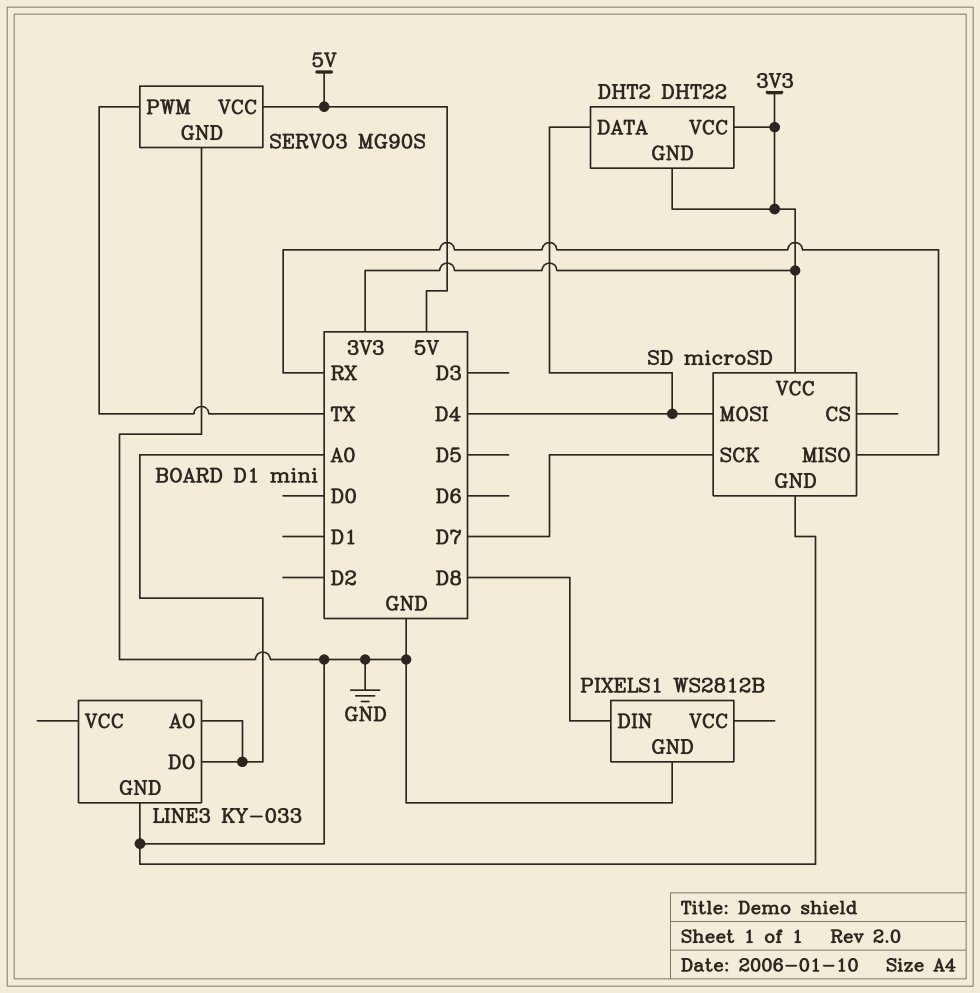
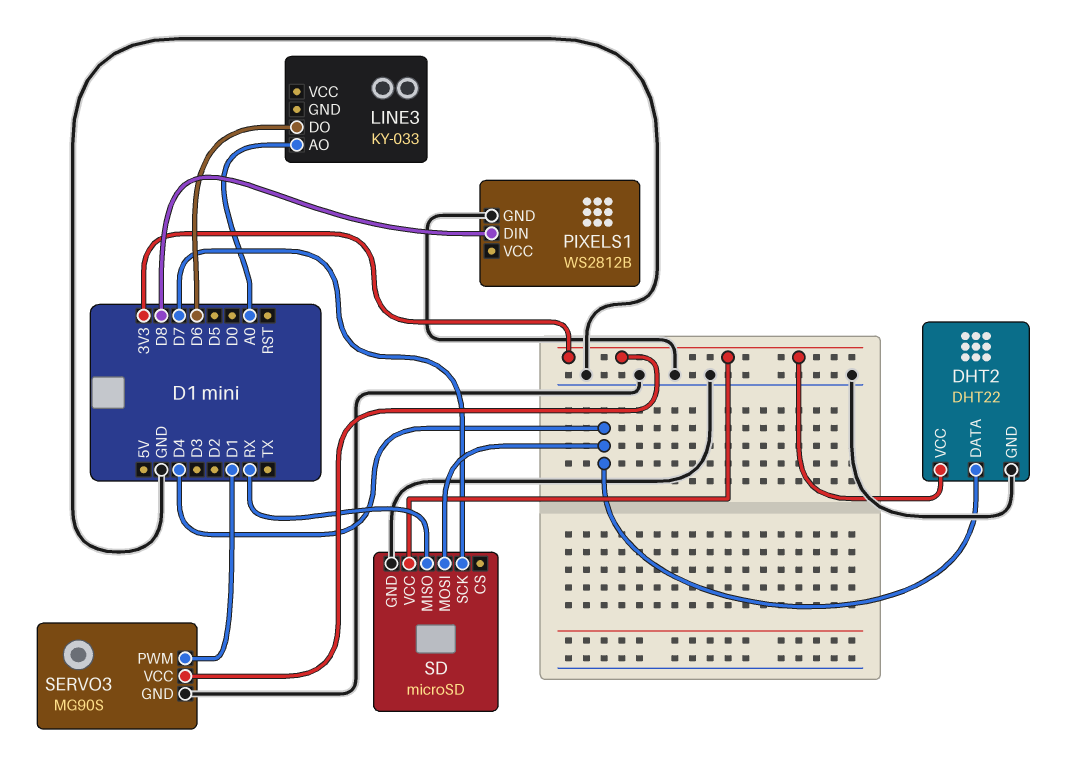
DHT2 pin GND: 3V3 -> GND
LINE3 pin DO: A0 -> D6
LINE3 pin GND: GND -> none
SERVO3 pin PWM: TX -> D1
SERVO3 pin VCC: 5V -> 3V3

